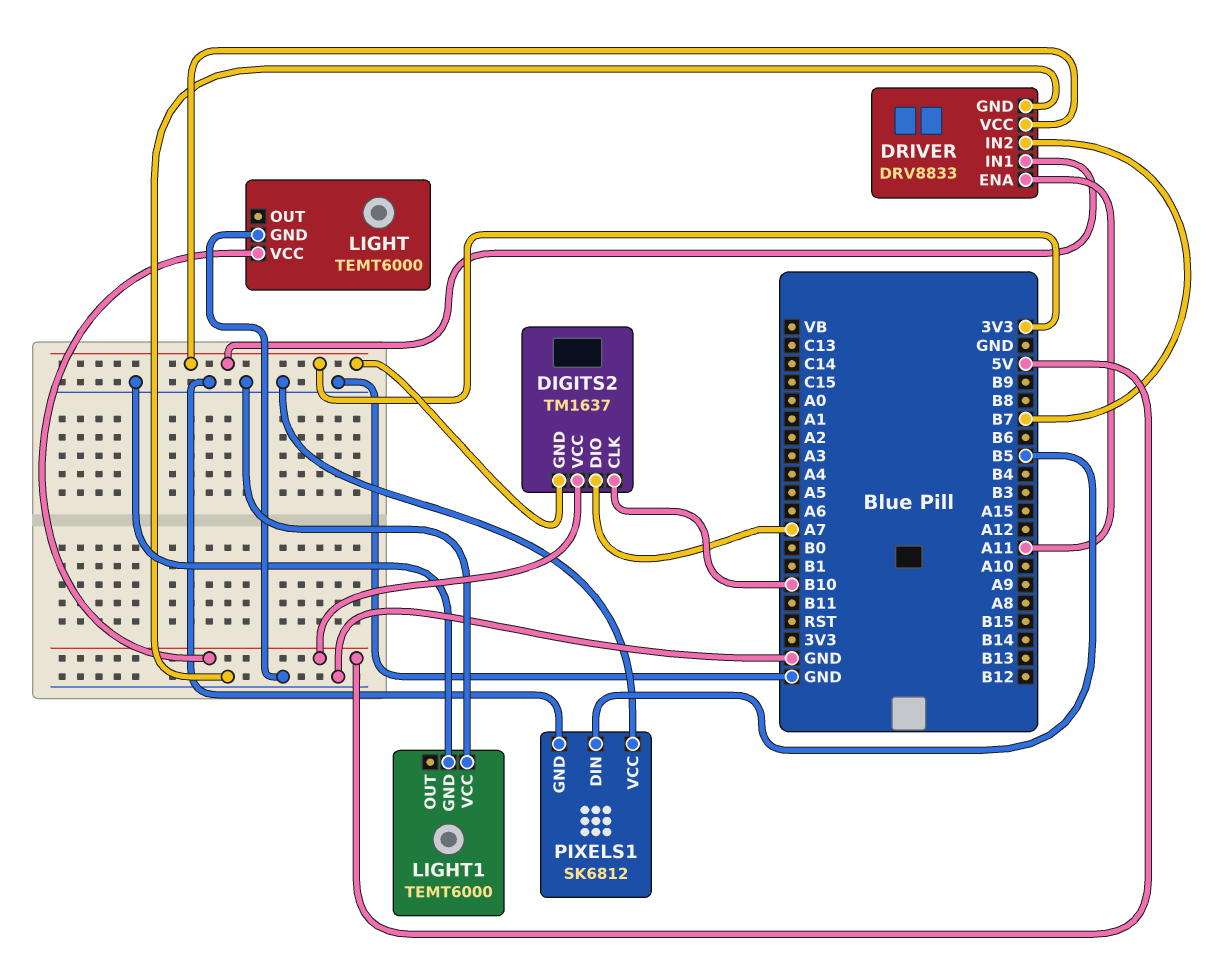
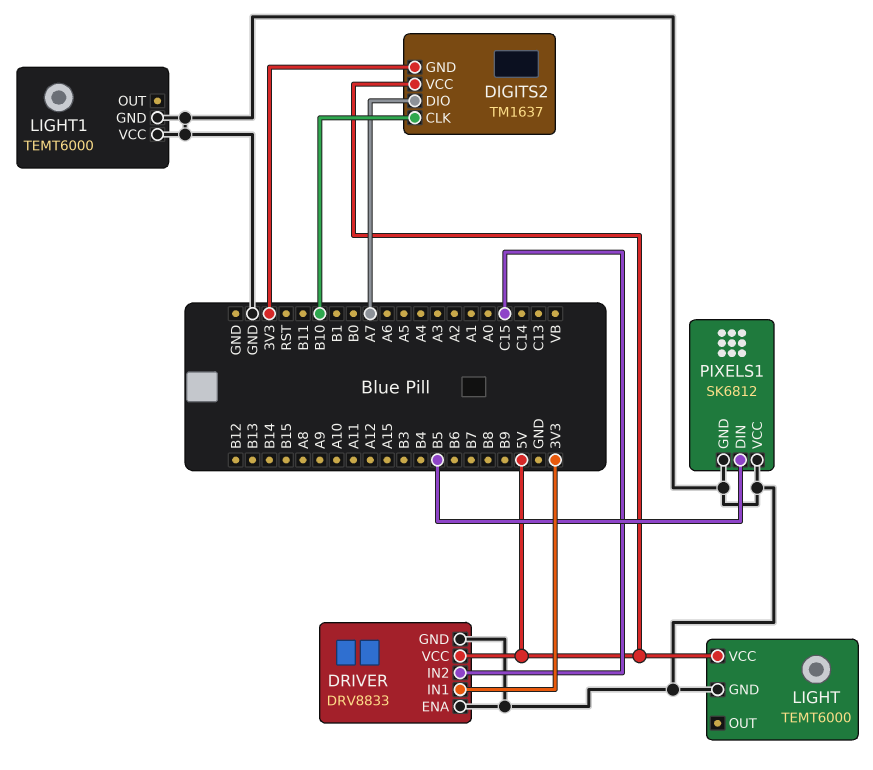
DRIVER pin ENA: A11 -> GND
DRIVER pin IN2: B7 -> C15
DRIVER pin VCC: 3V3 -> 5V

